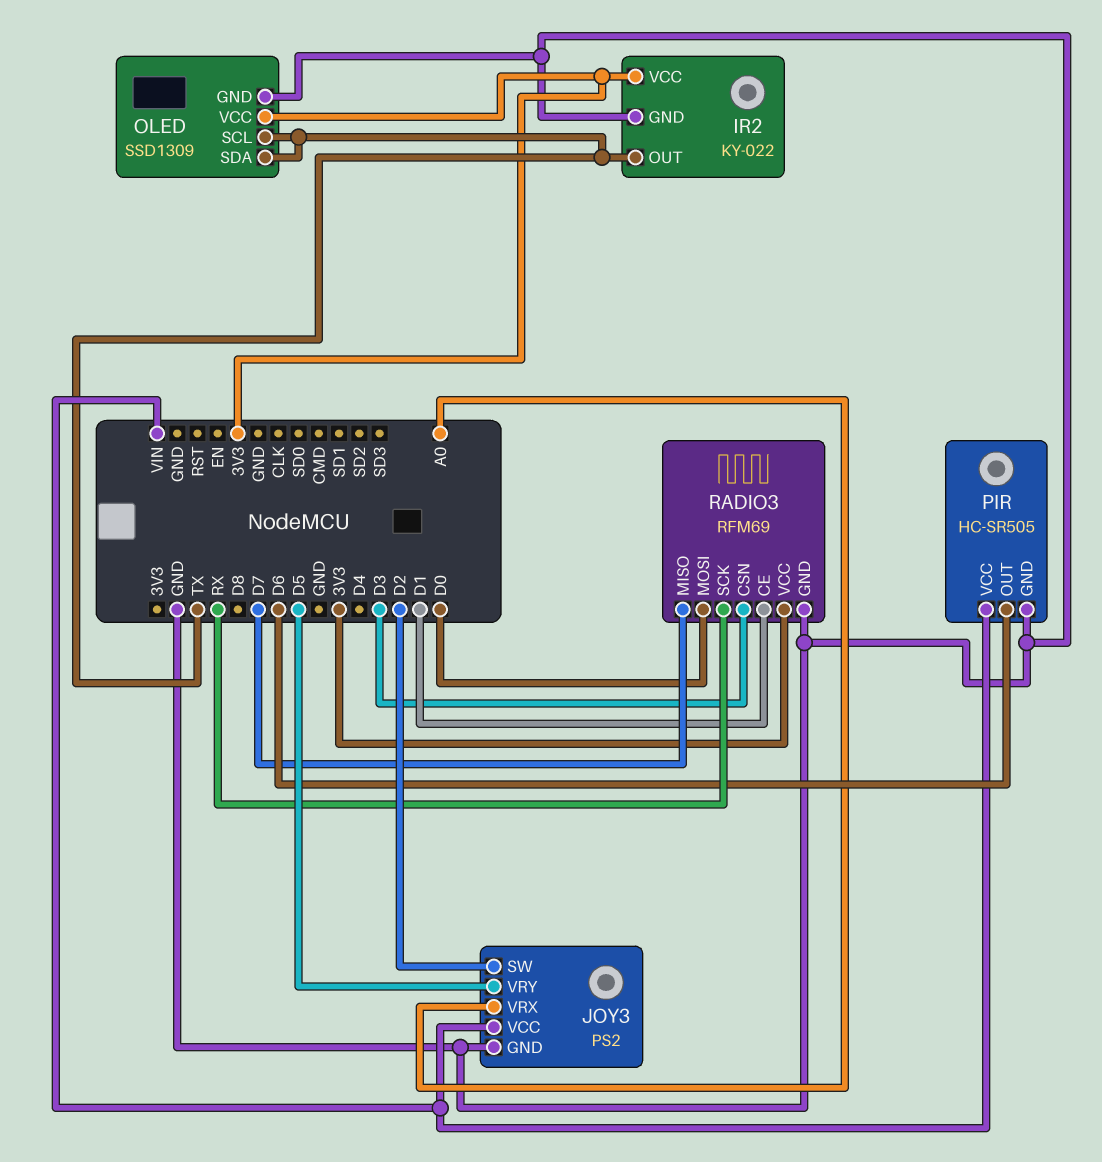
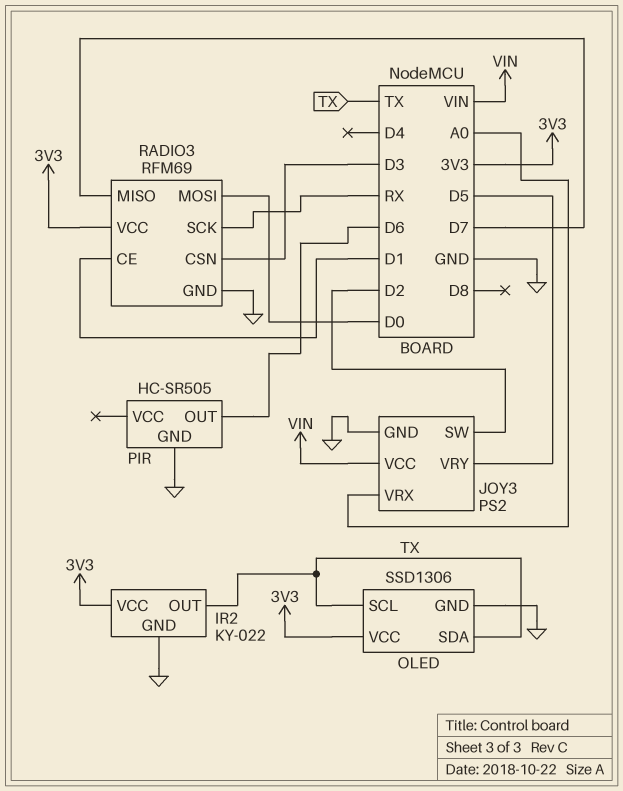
OLED: SSD1309 -> SSD1306
PIR pin VCC: VIN -> none

